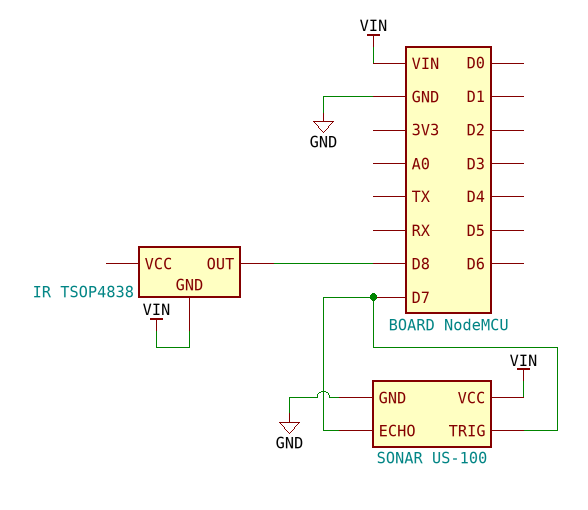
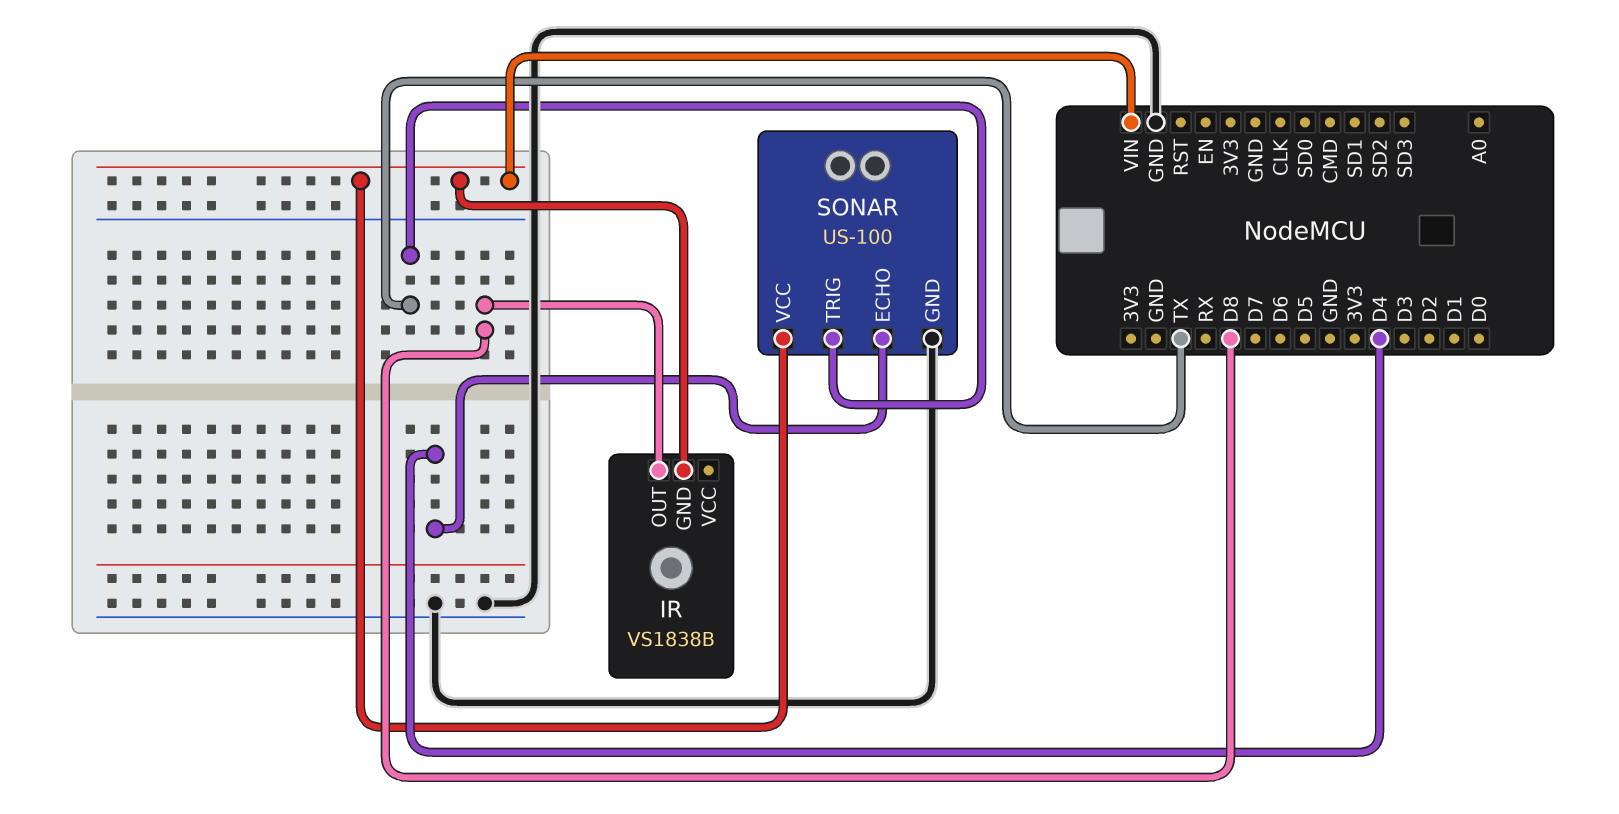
IR: TSOP4838 -> VS1838B
SONAR pin ECHO: D7 -> D4
SONAR pin TRIG: D7 -> TX

